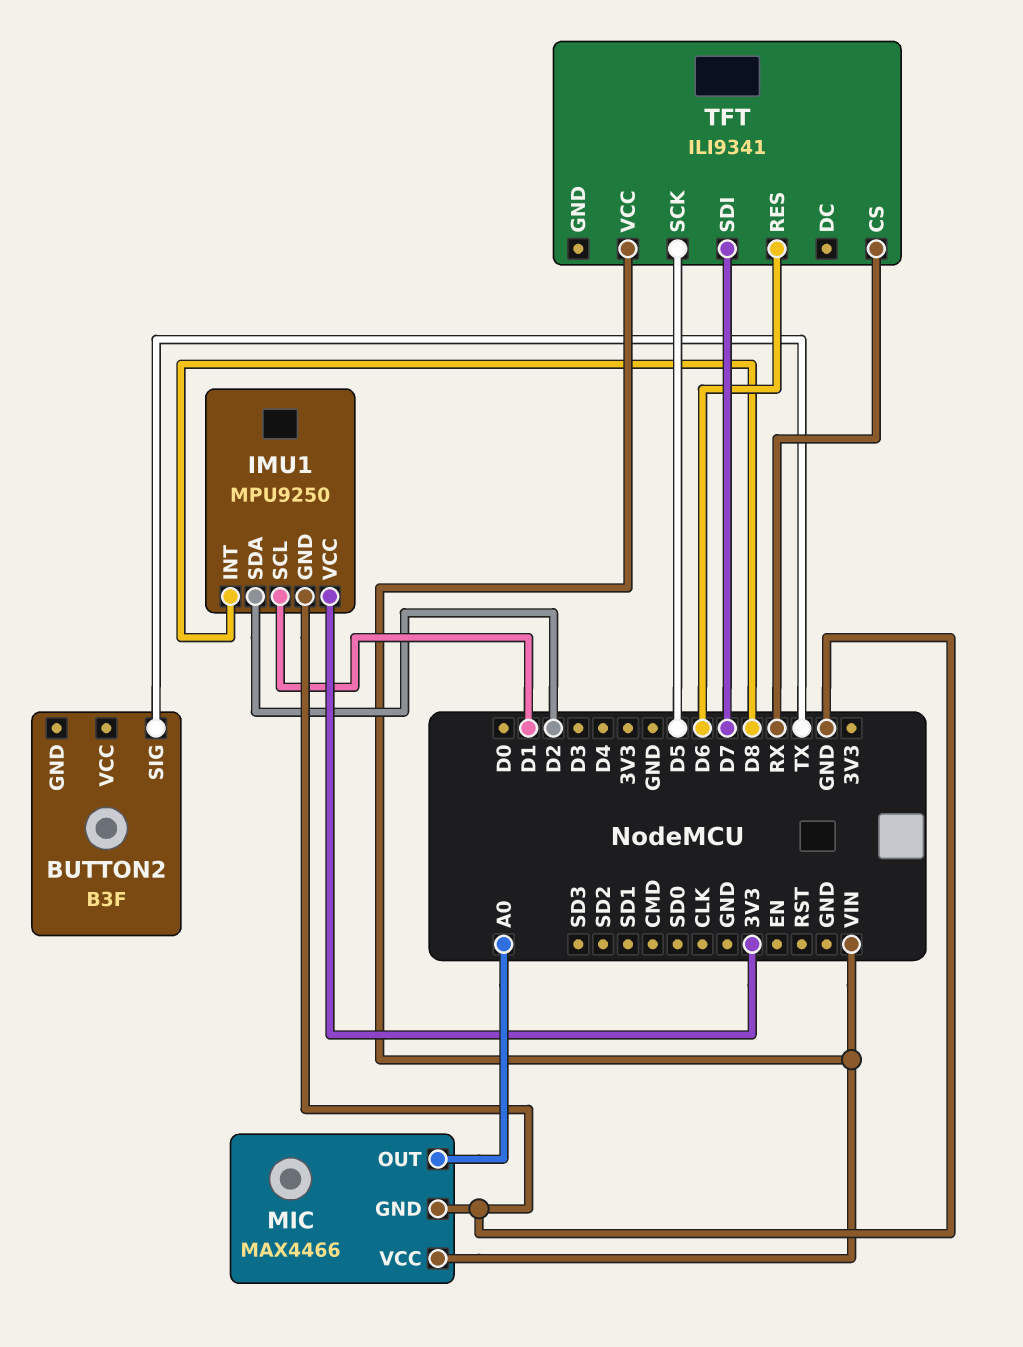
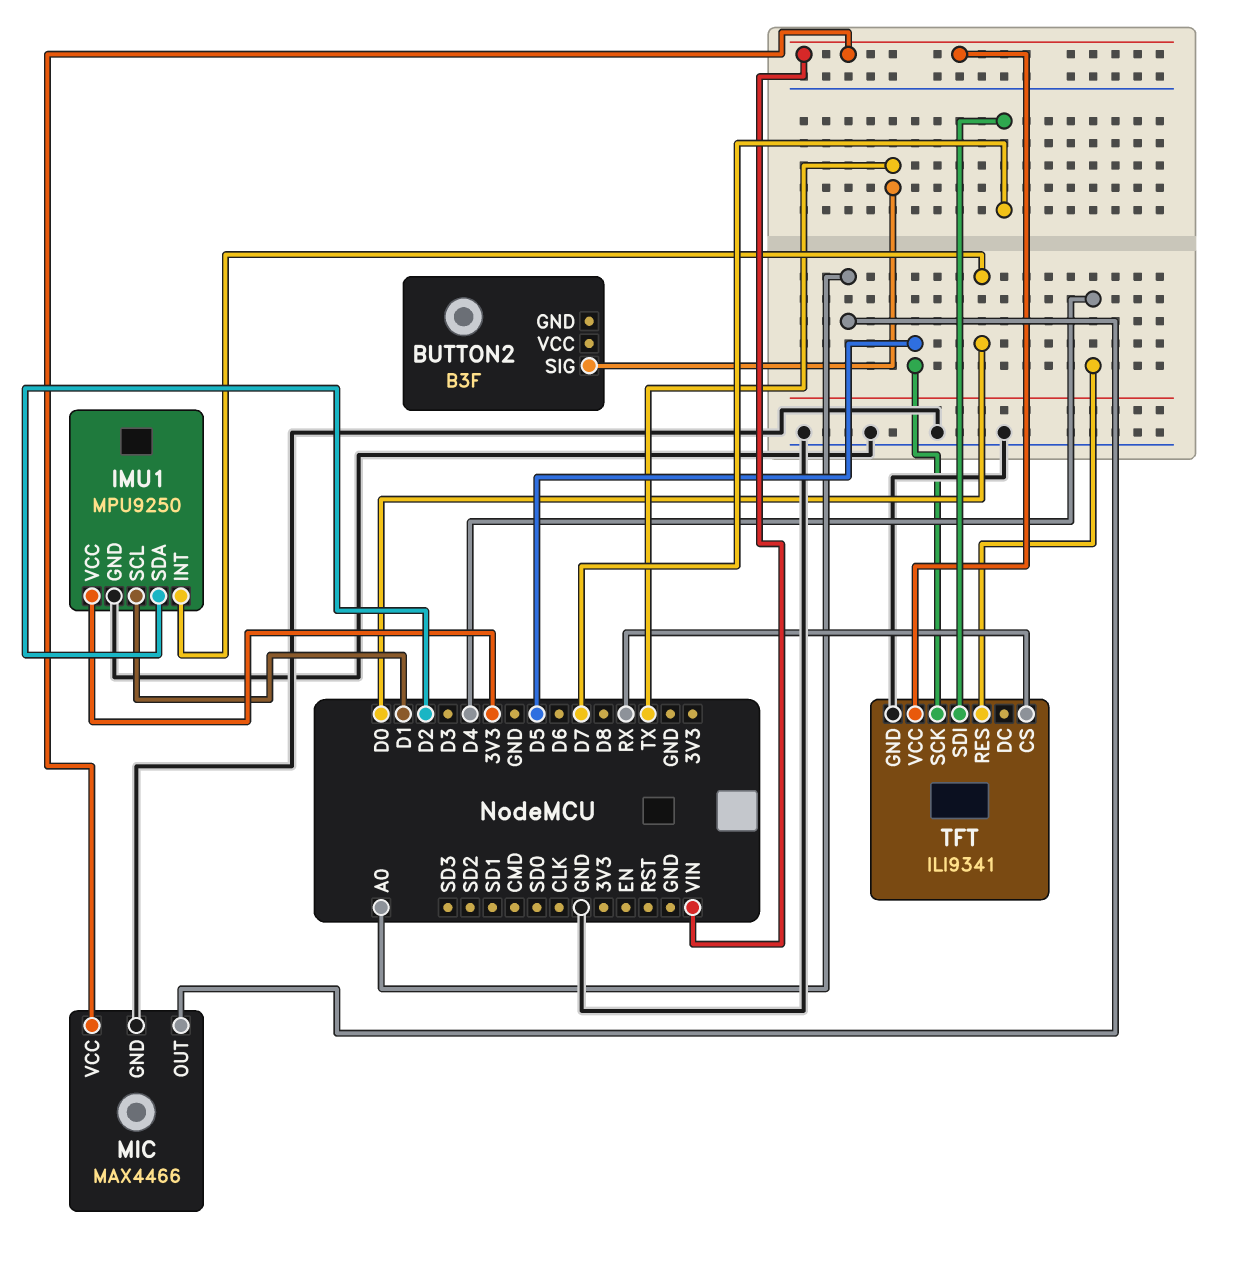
IMU1 pin INT: D8 -> D0
TFT pin GND: none -> GND
TFT pin RES: D6 -> D4

